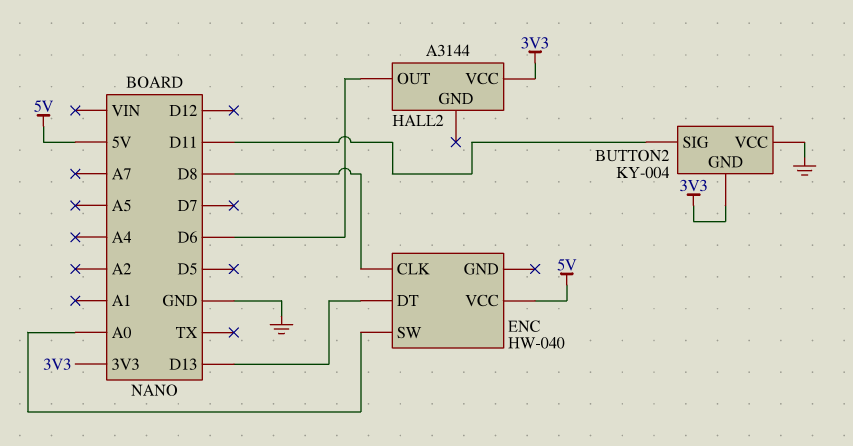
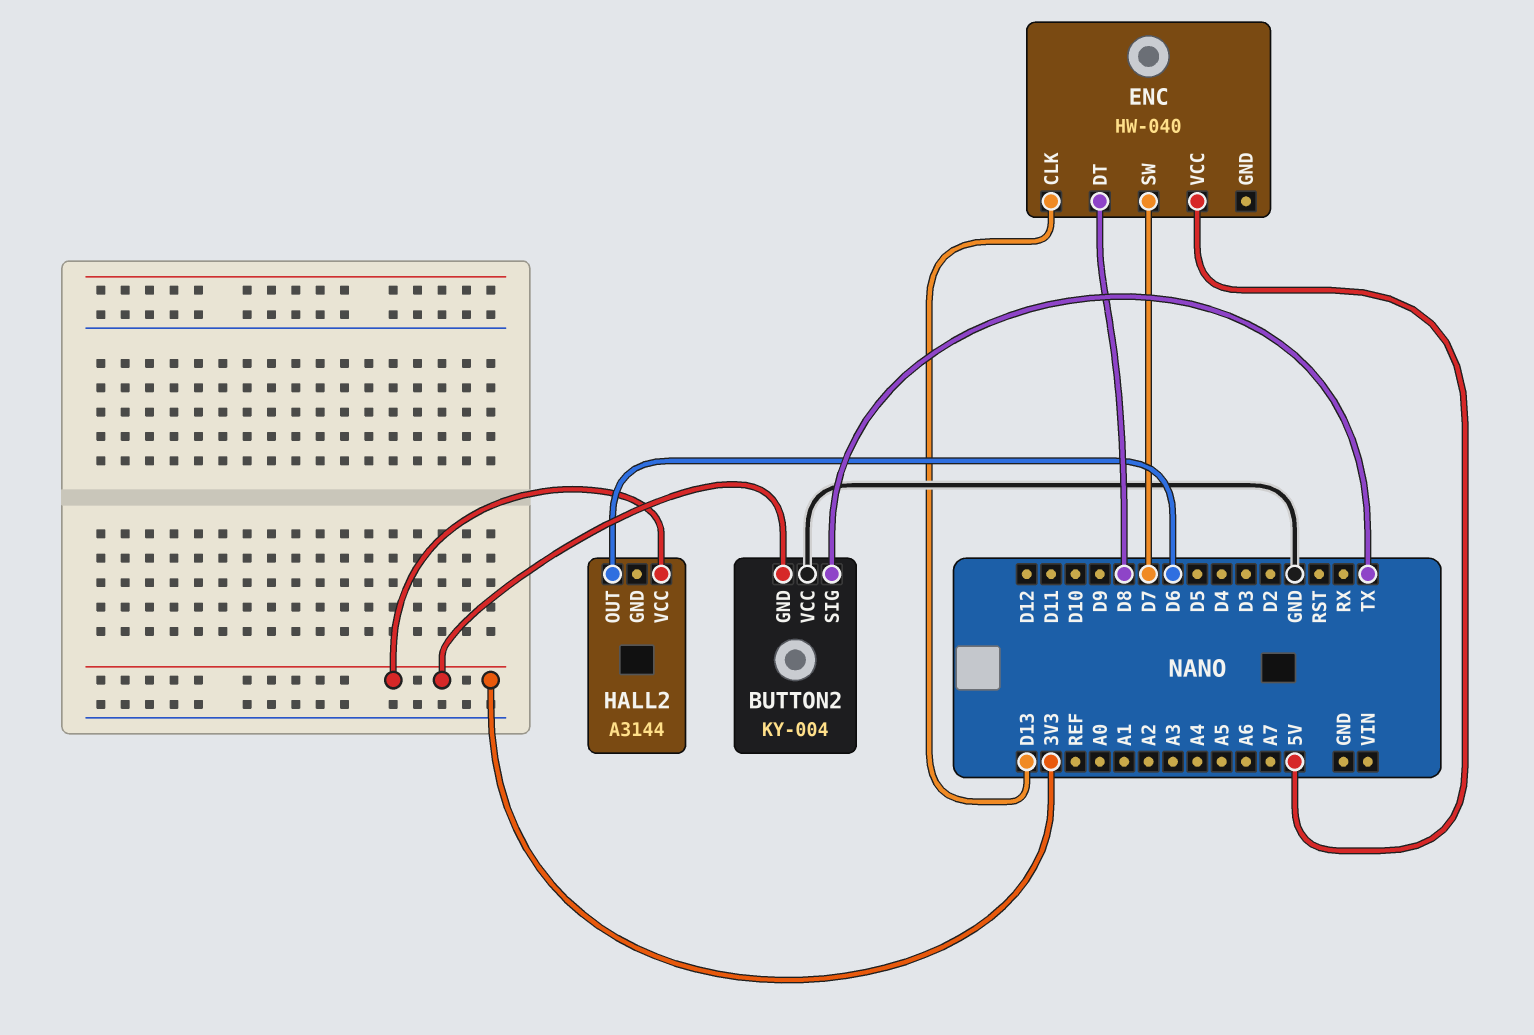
BUTTON2 pin SIG: D11 -> TX
ENC pin CLK: D8 -> D13
ENC pin DT: D13 -> D8
ENC pin SW: A0 -> D7

